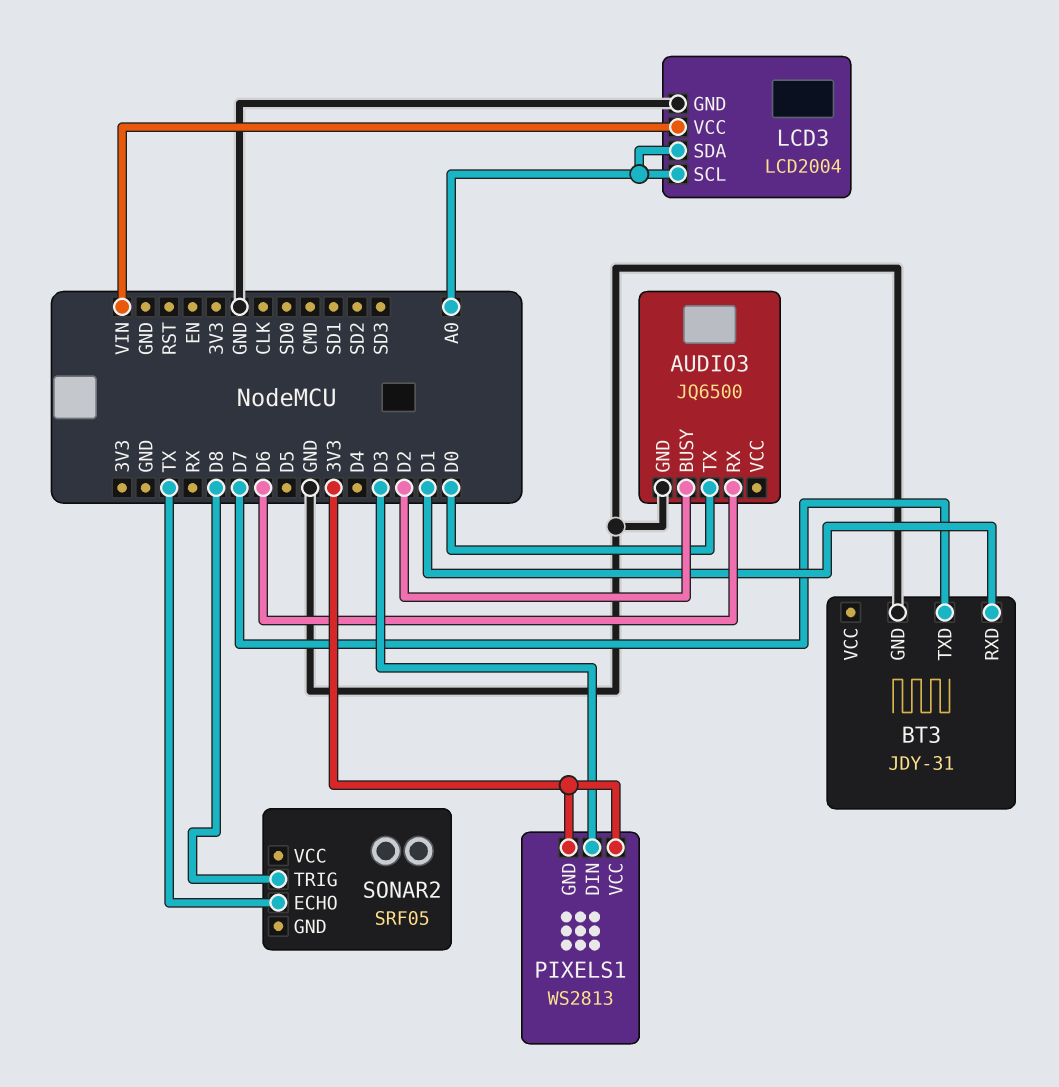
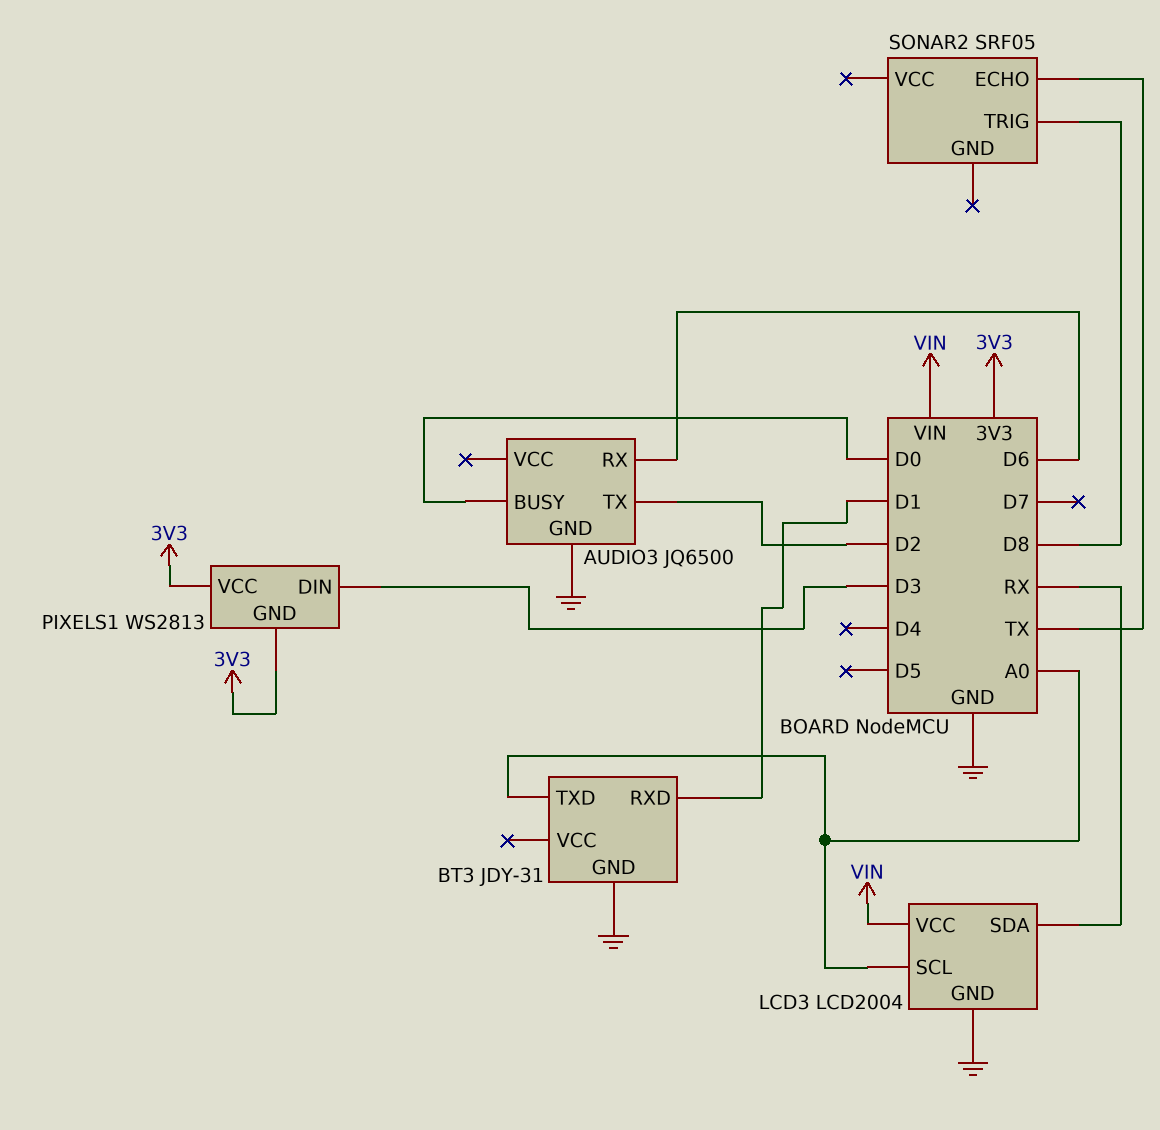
AUDIO3 pin BUSY: D2 -> D0
AUDIO3 pin TX: D0 -> D2
BT3 pin TXD: D7 -> A0
LCD3 pin SDA: A0 -> RX

